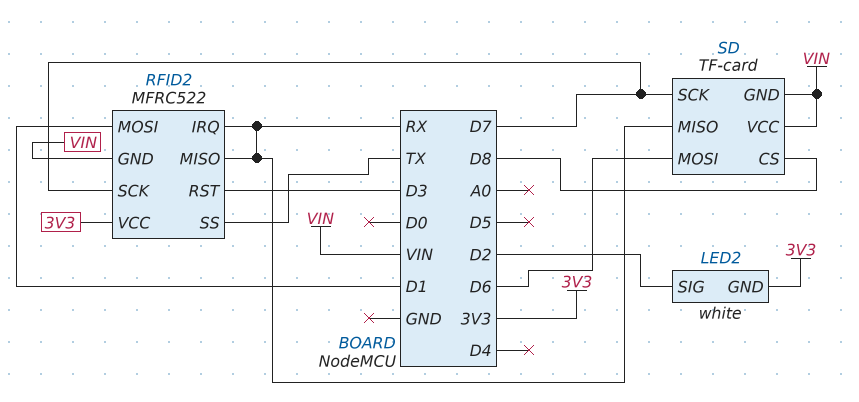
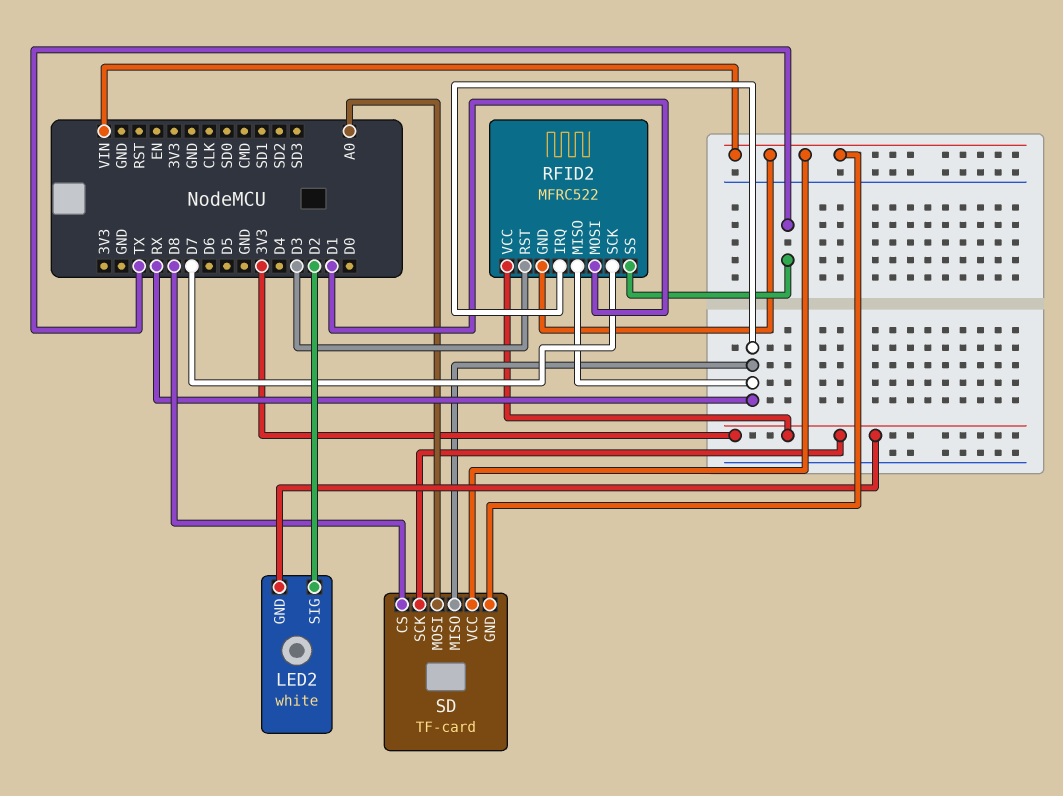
SD pin MOSI: D6 -> A0
SD pin SCK: D7 -> 3V3

